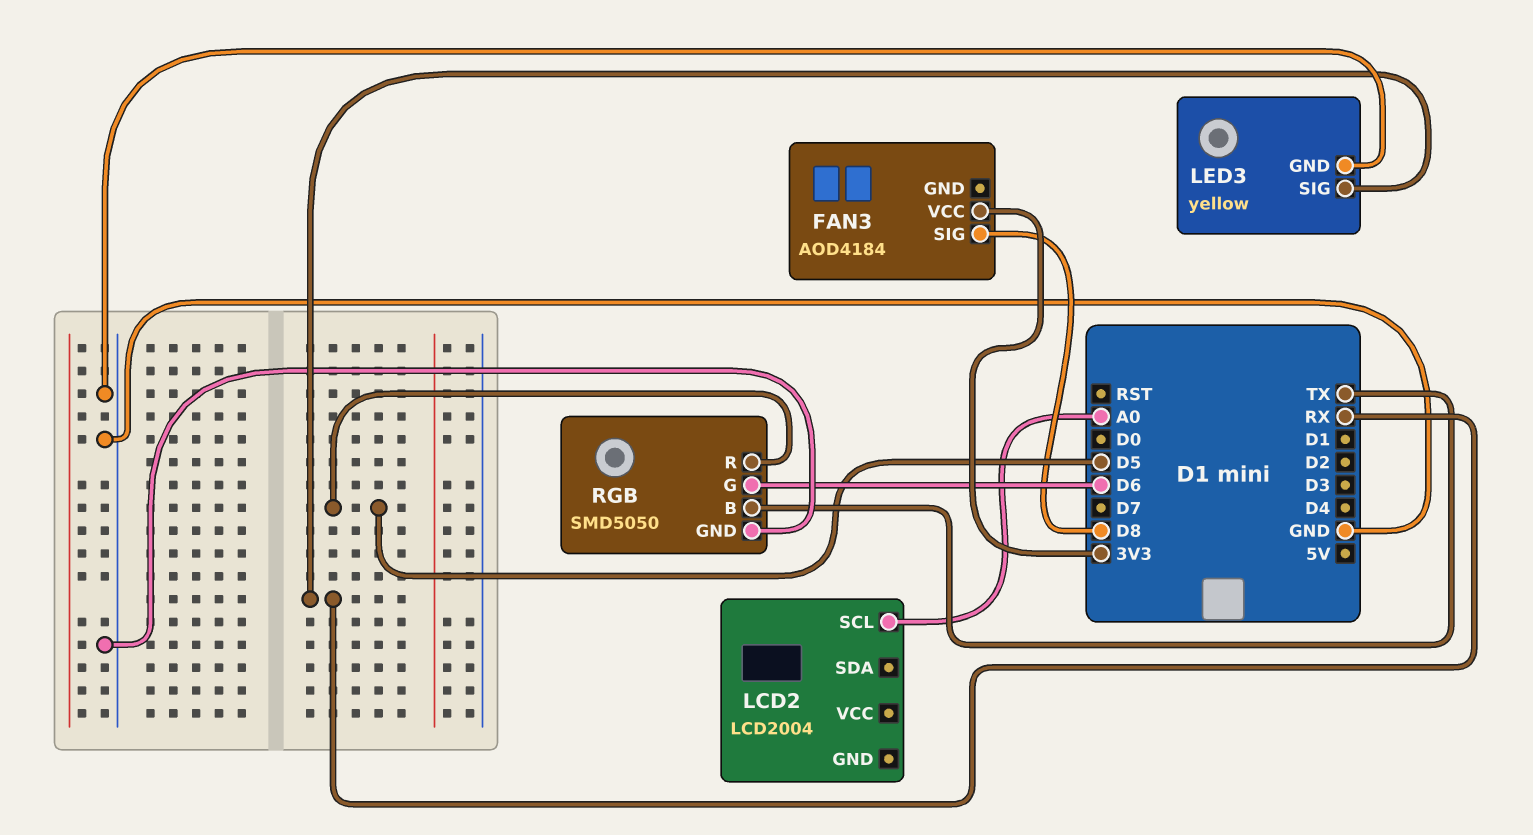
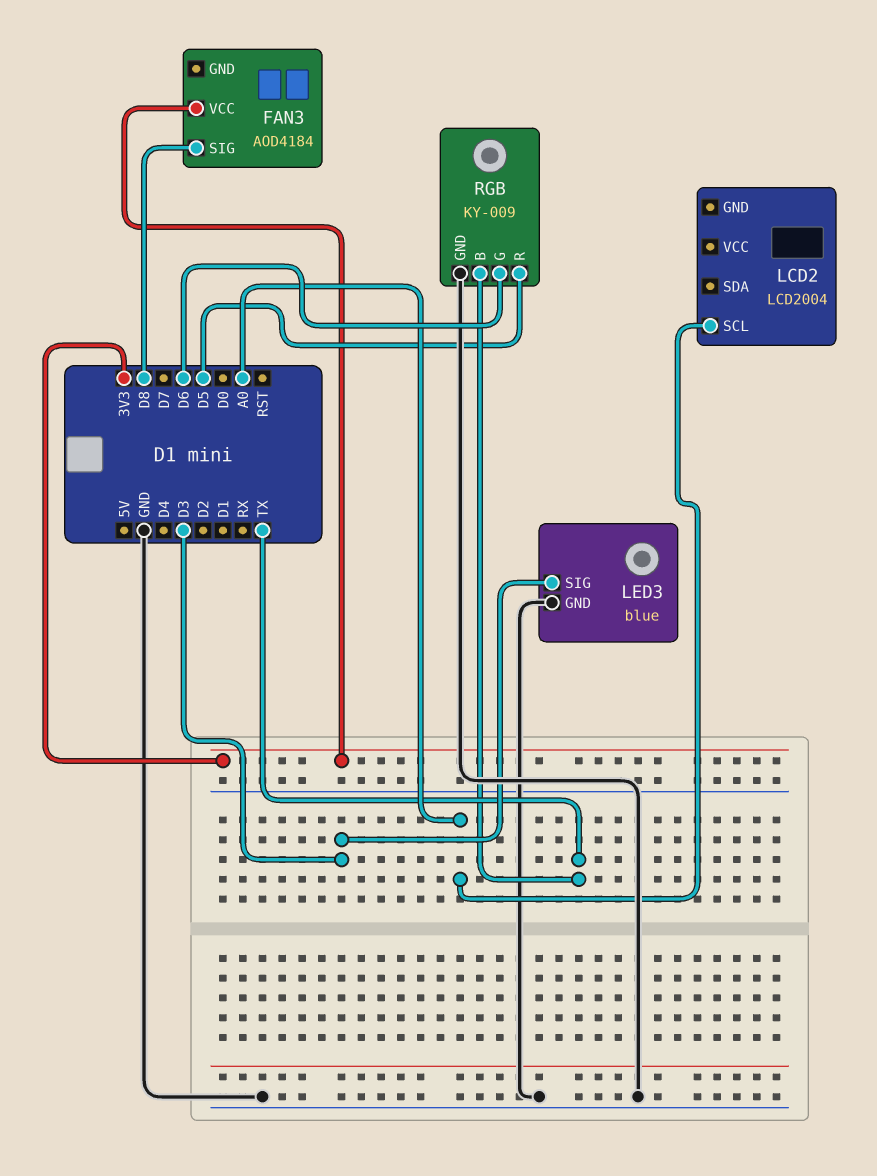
LED3: yellow -> blue
LED3 pin SIG: RX -> D3
RGB: SMD5050 -> KY-009

